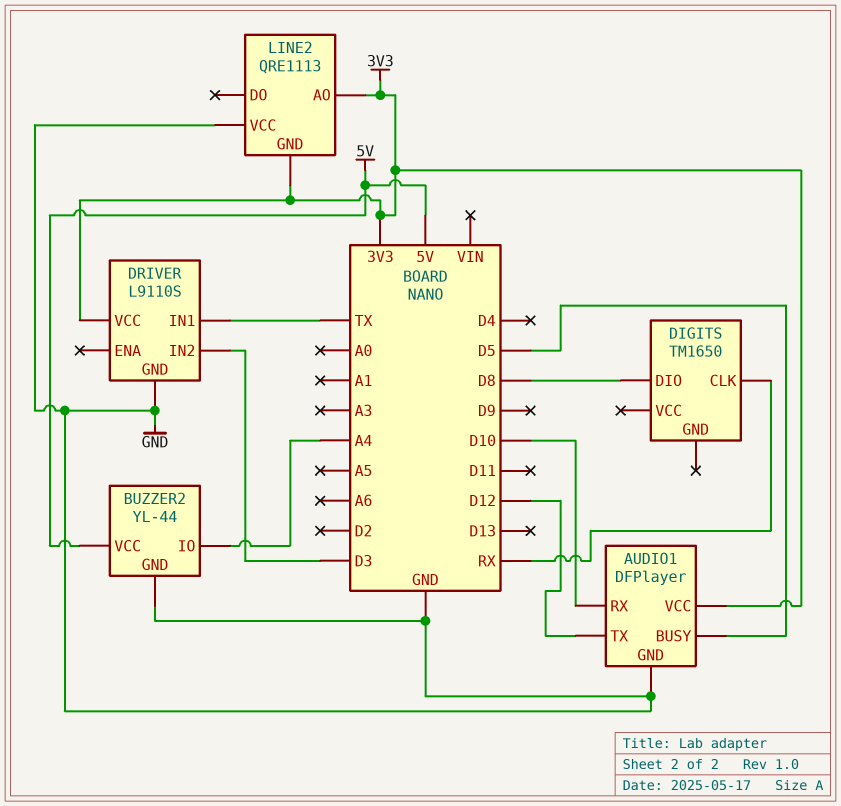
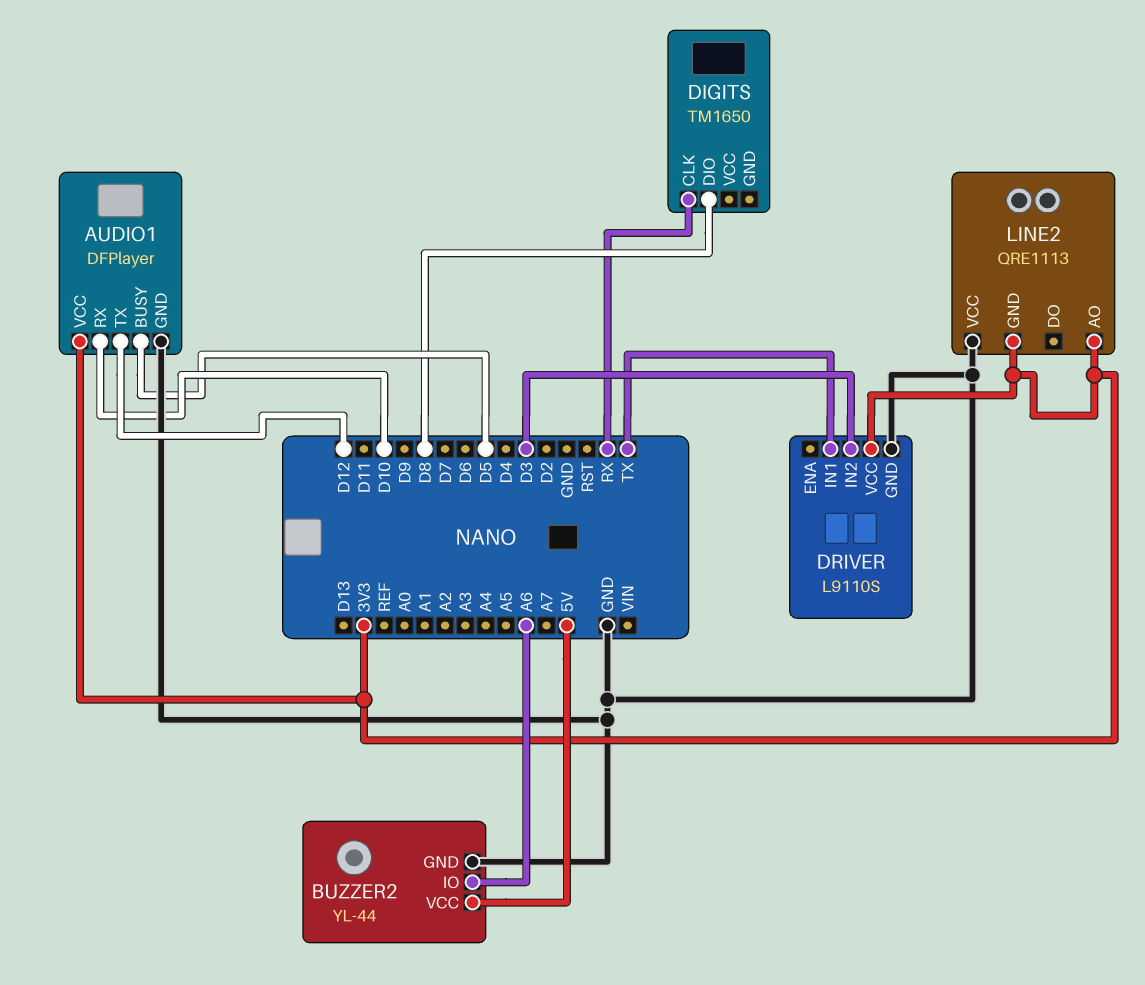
BUZZER2 pin IO: A4 -> A6

